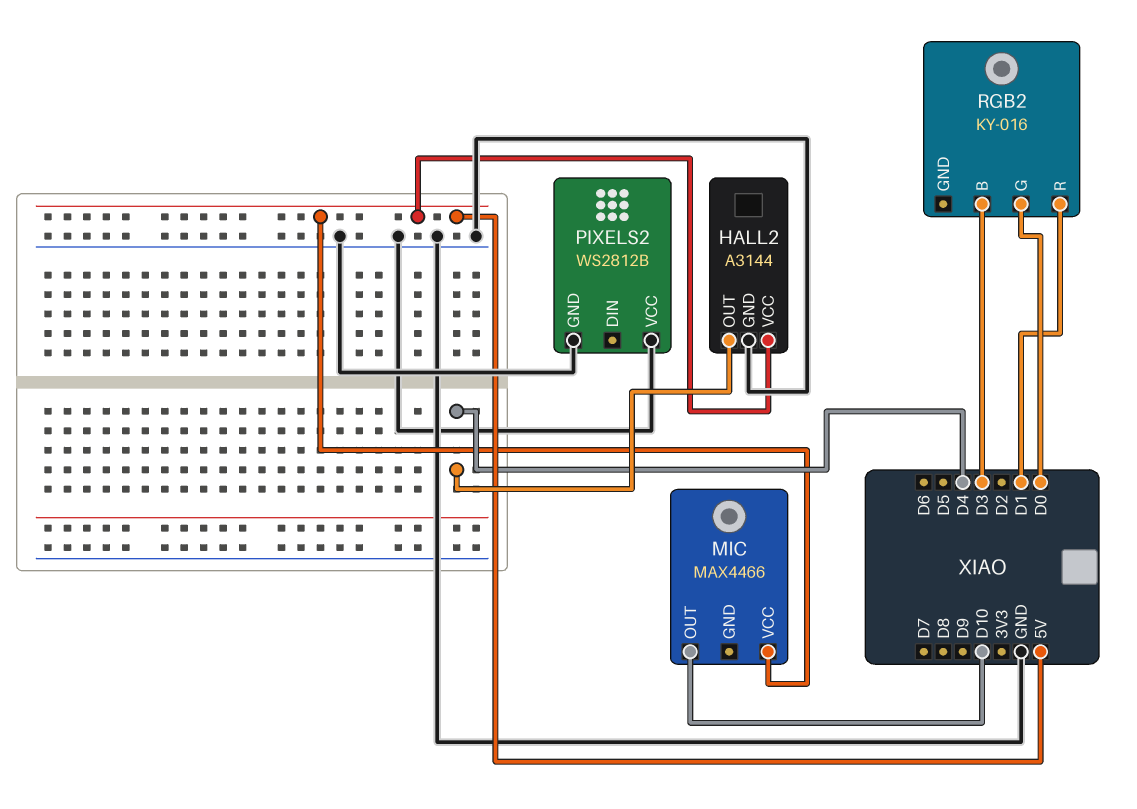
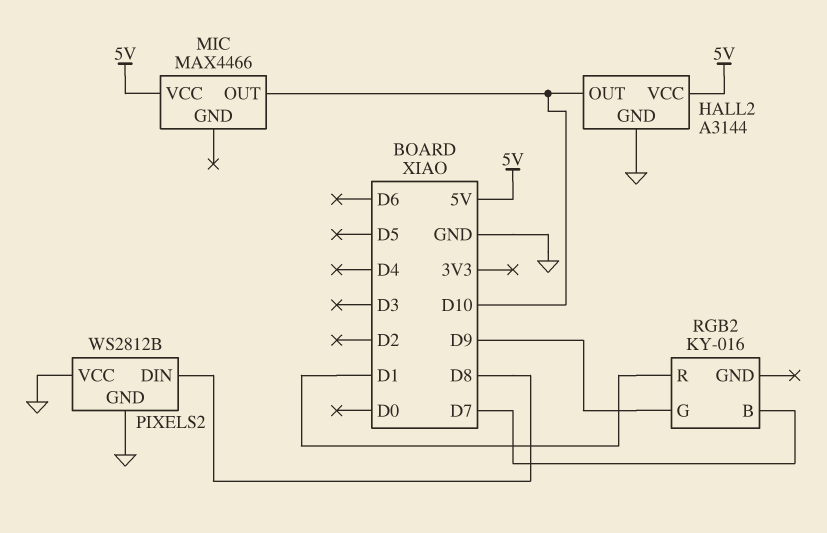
HALL2 pin OUT: D4 -> D10
PIXELS2 pin DIN: none -> D8
RGB2 pin B: D3 -> D7
RGB2 pin G: D0 -> D9

